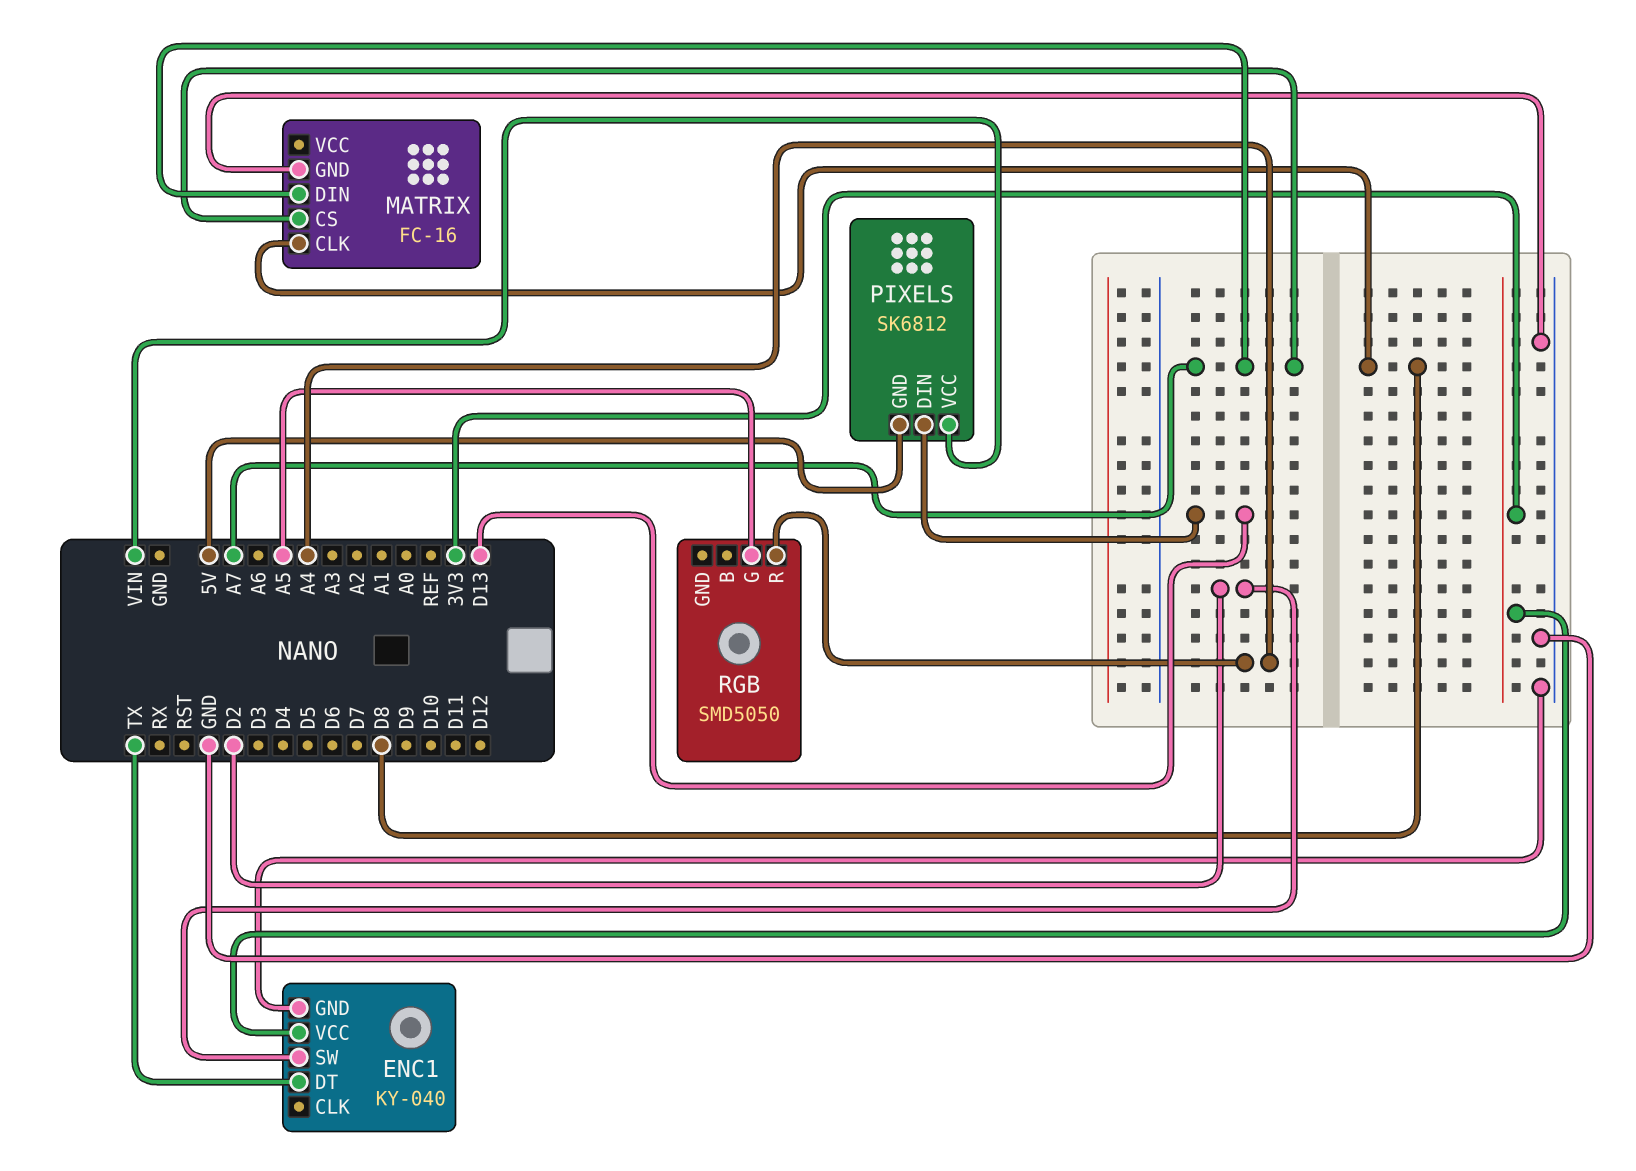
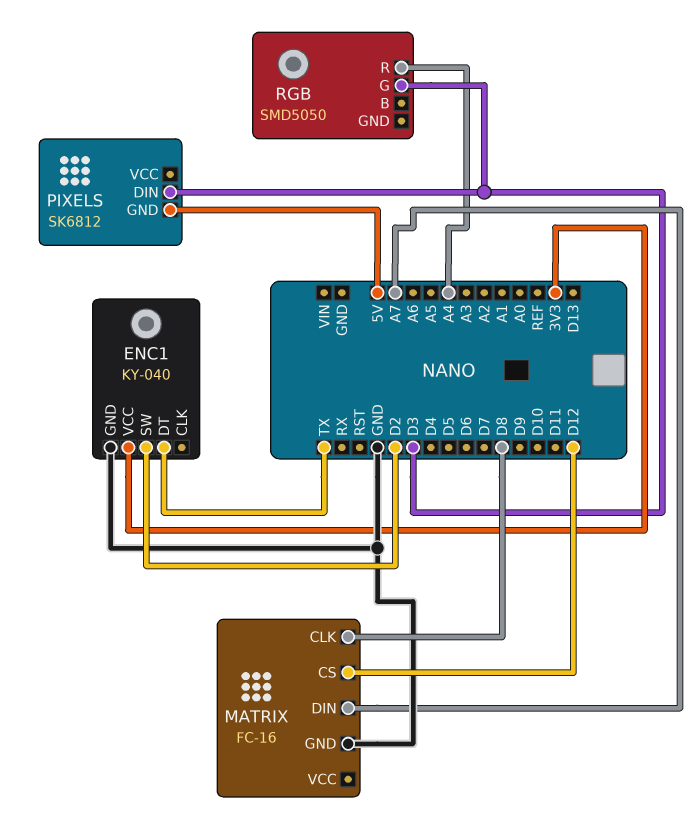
MATRIX pin CS: A7 -> D12
PIXELS pin DIN: D13 -> D3
PIXELS pin VCC: VIN -> none
RGB pin G: A5 -> D3

